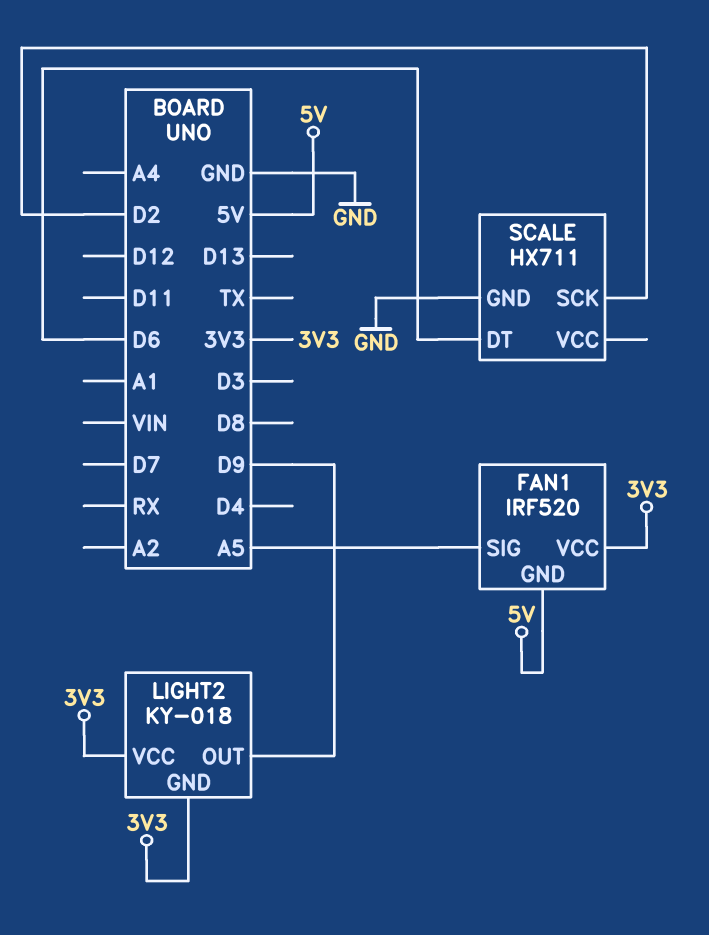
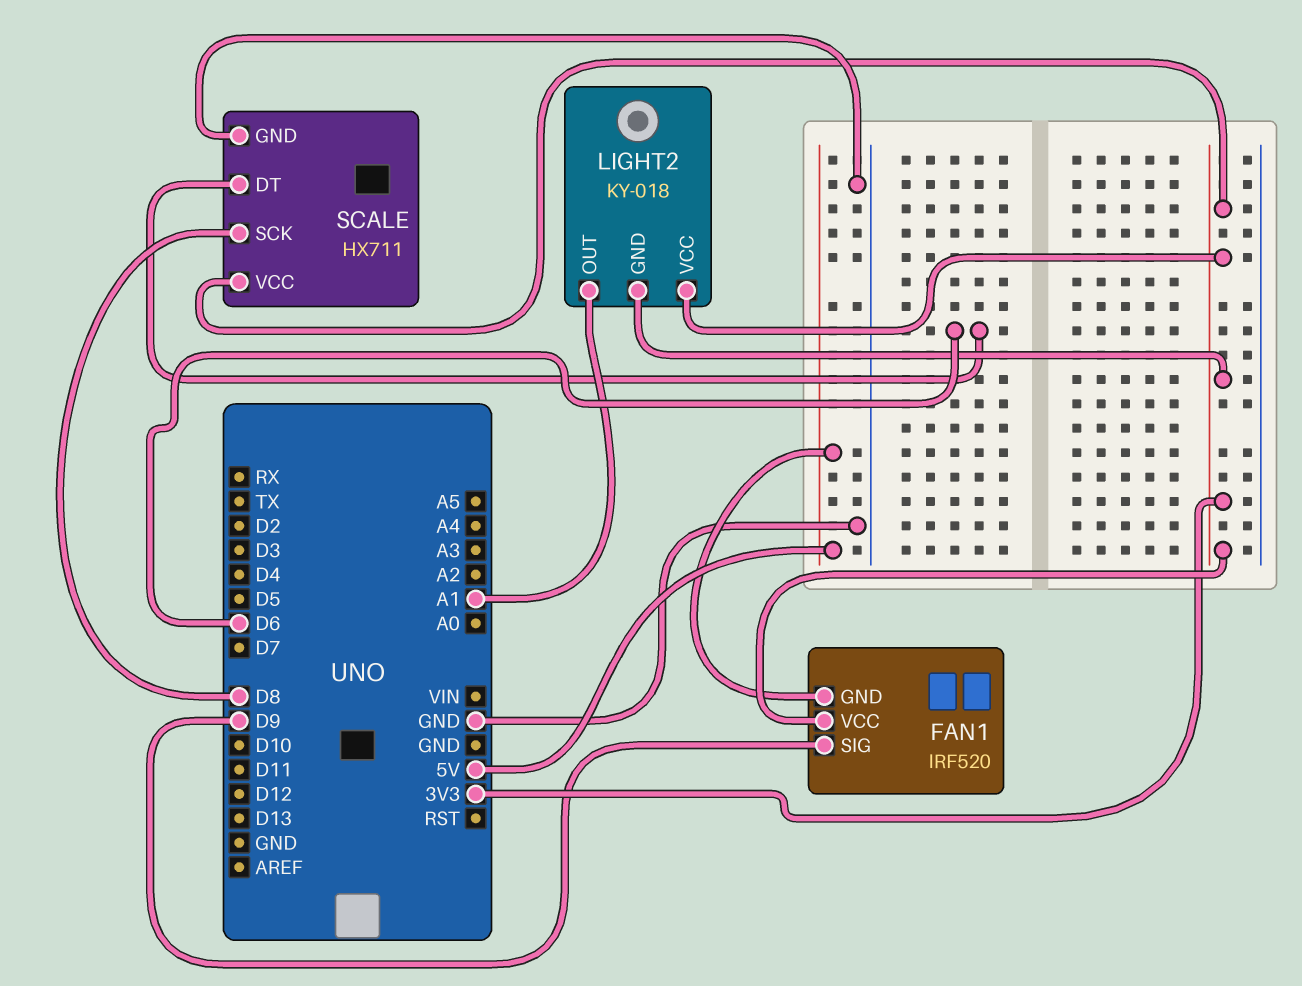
FAN1 pin SIG: A5 -> D9
LIGHT2 pin OUT: D9 -> A1
SCALE pin SCK: D2 -> D8
SCALE pin VCC: none -> 3V3

